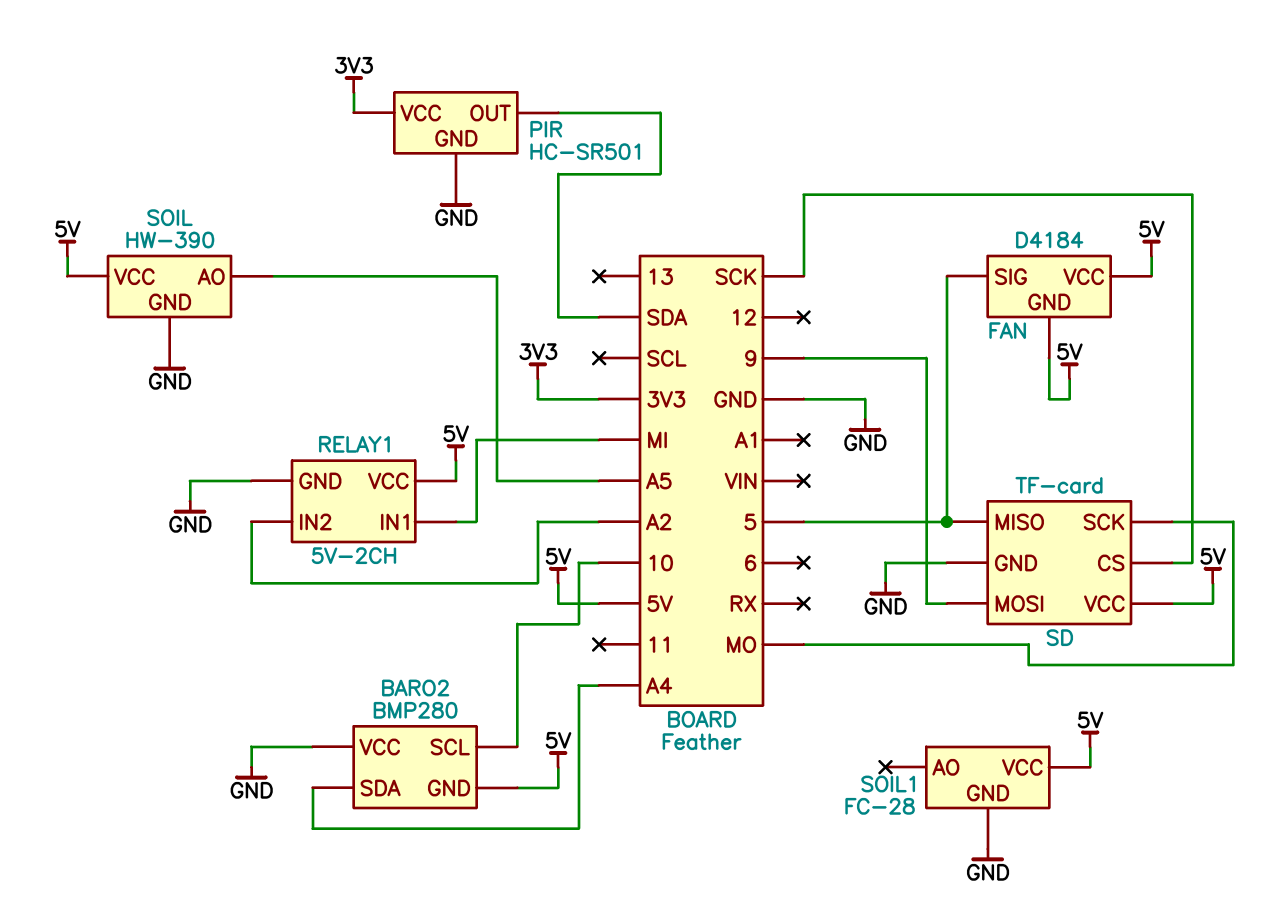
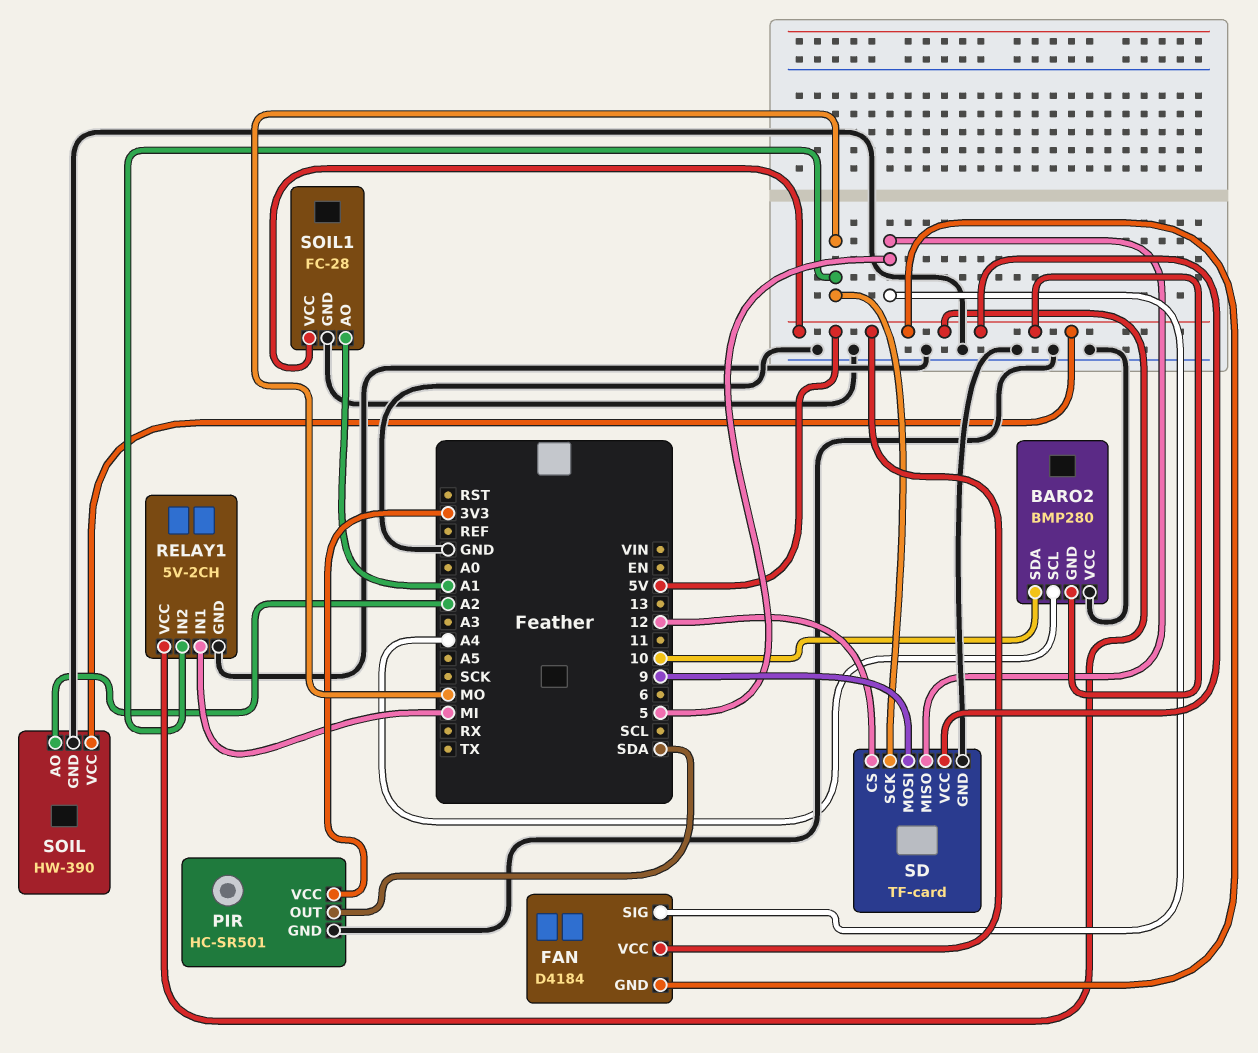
BARO2 pin SCL: 10 -> A4
BARO2 pin SDA: A4 -> 10
RELAY1 pin IN2: A2 -> MO
SD pin CS: SCK -> 12
SOIL pin AO: A5 -> A2
SOIL1 pin AO: none -> A1

